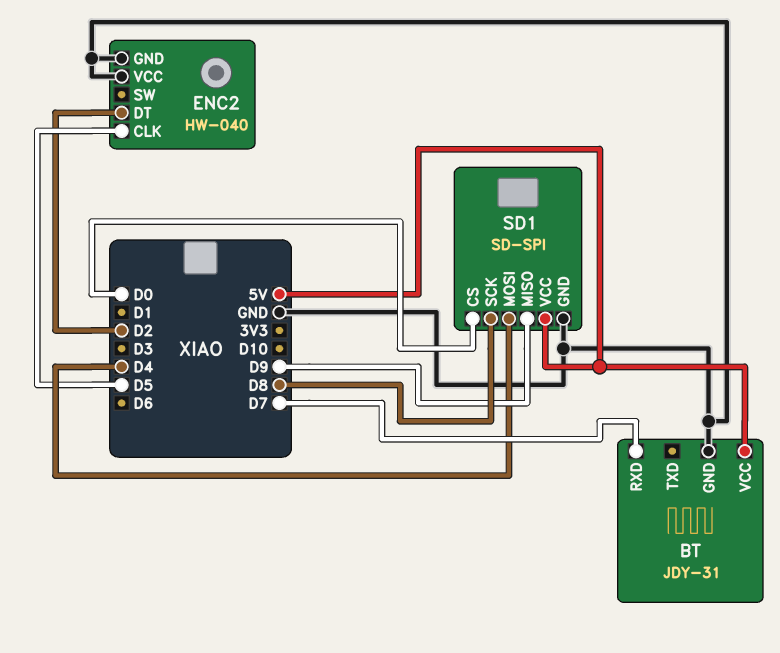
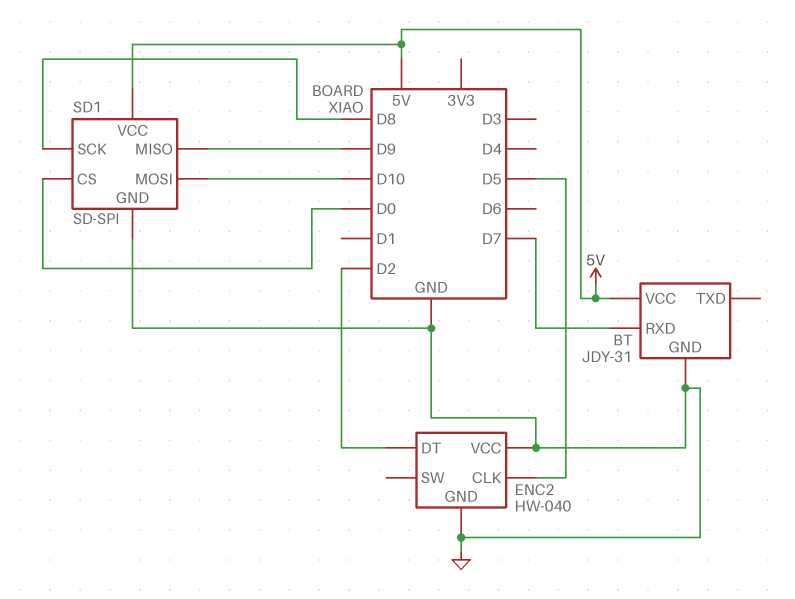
SD1 pin MOSI: D4 -> D10

